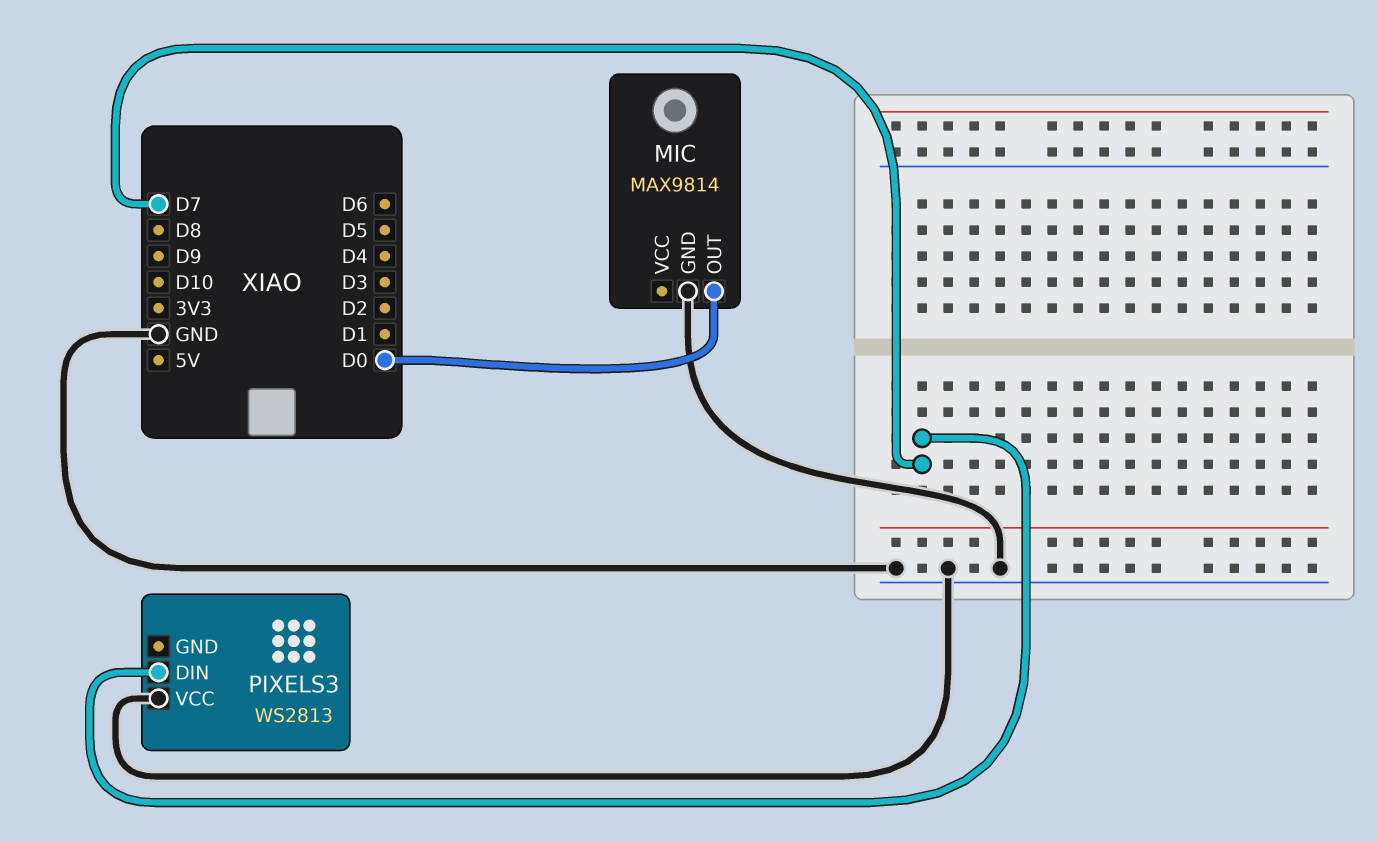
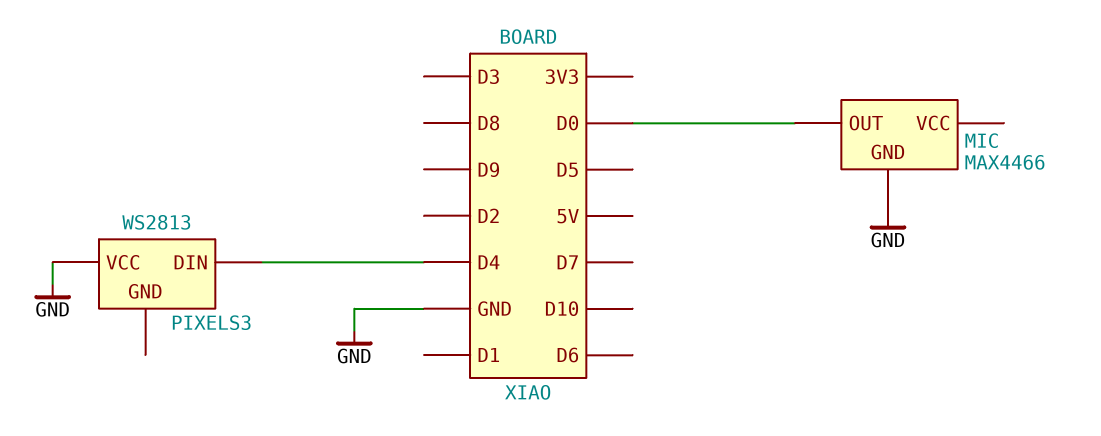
MIC: MAX9814 -> MAX4466
PIXELS3 pin DIN: D7 -> D4

